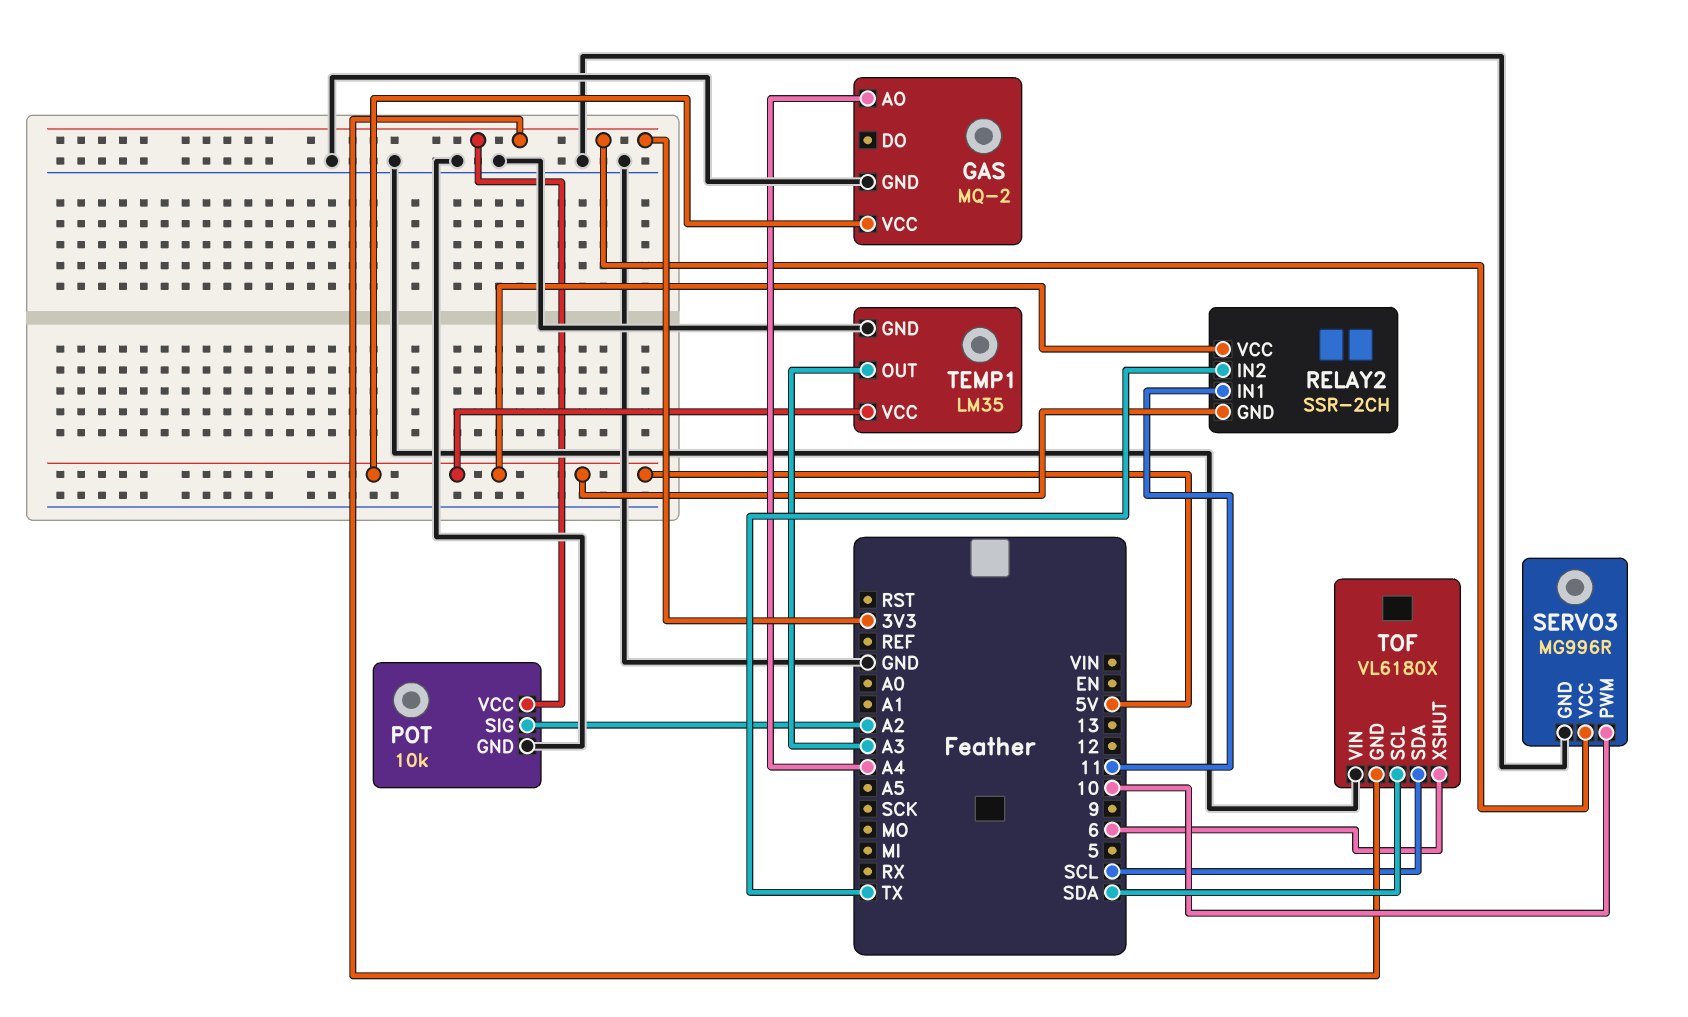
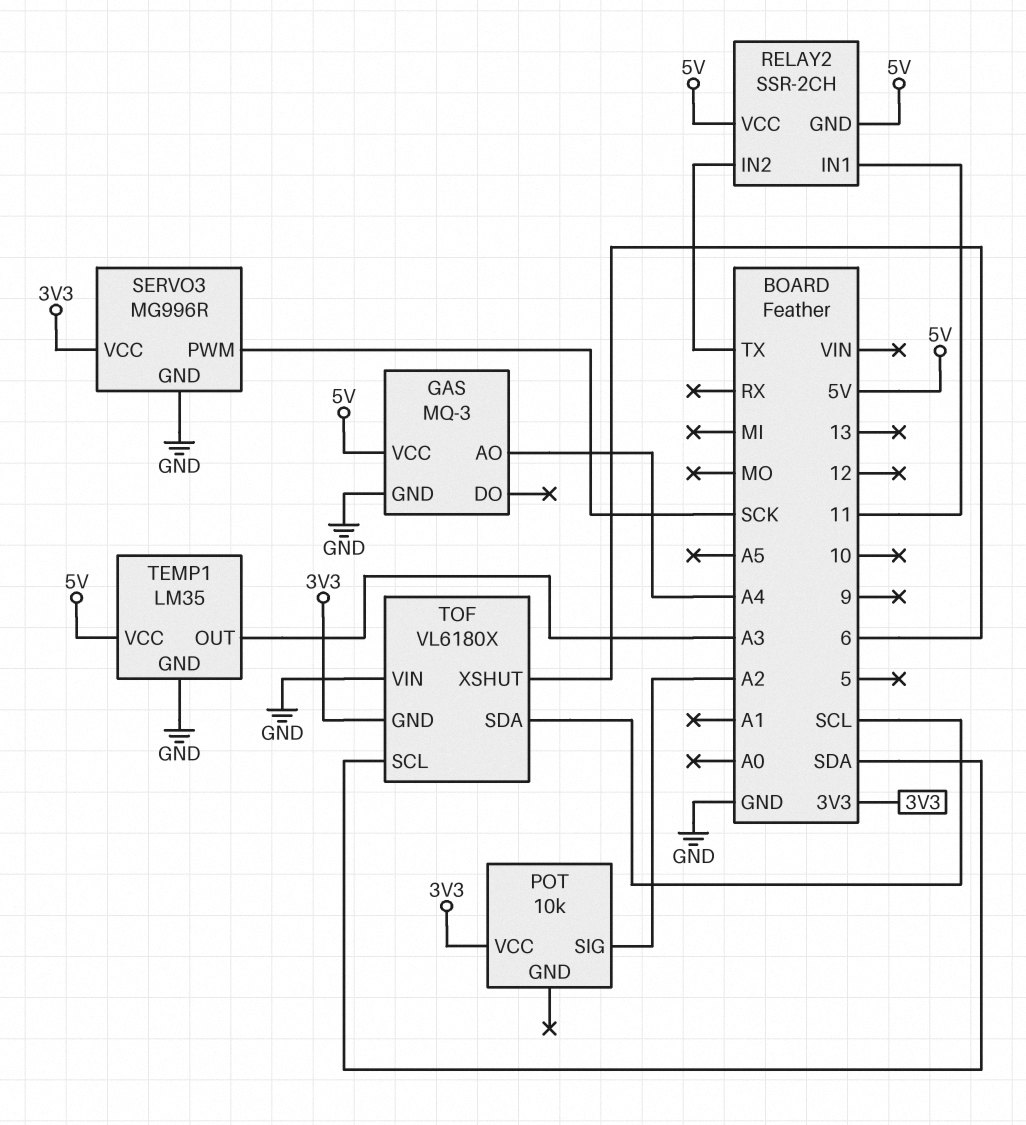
GAS: MQ-2 -> MQ-3
POT pin GND: GND -> none
SERVO3 pin PWM: 10 -> SCK

